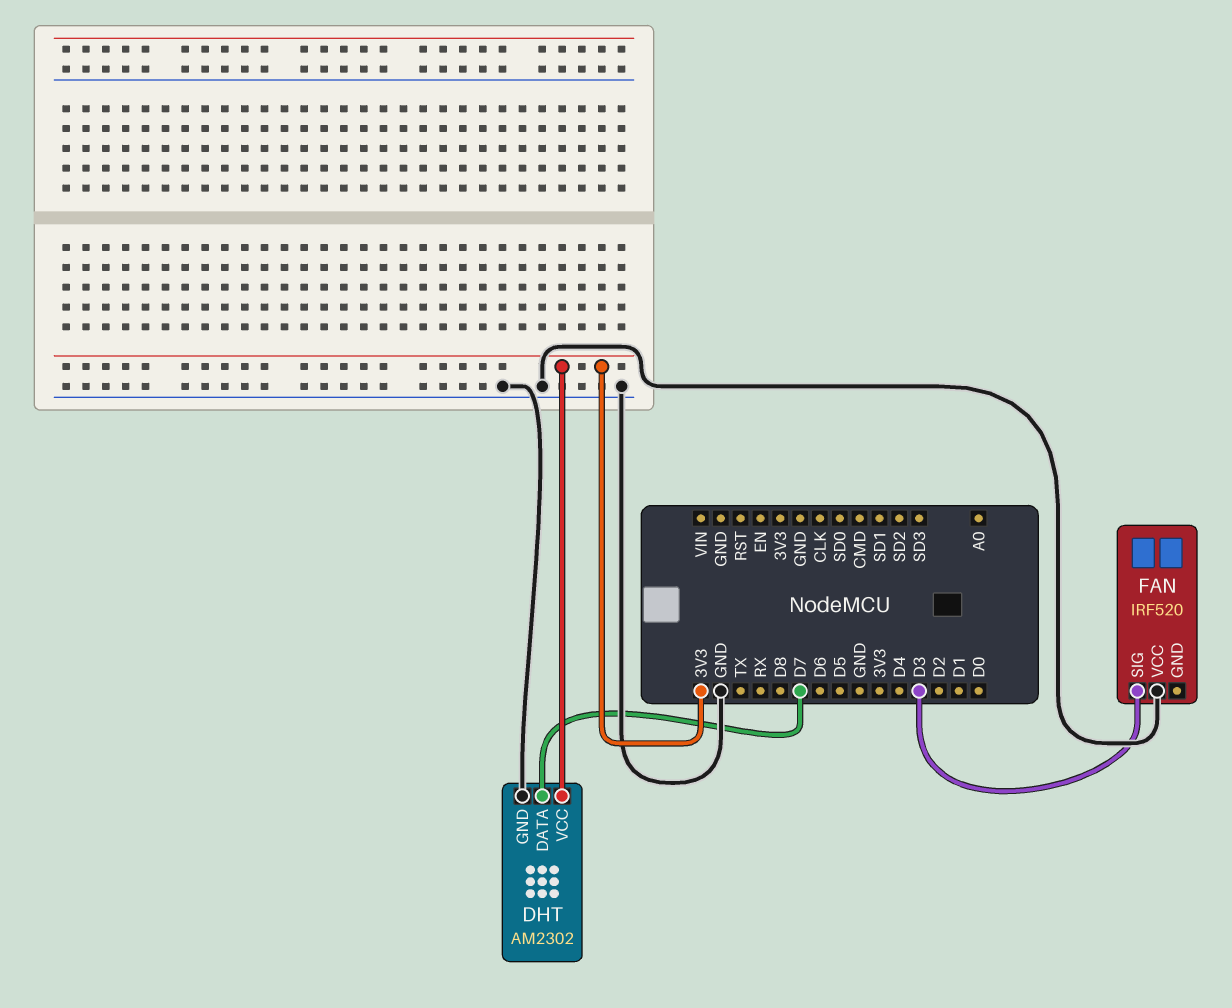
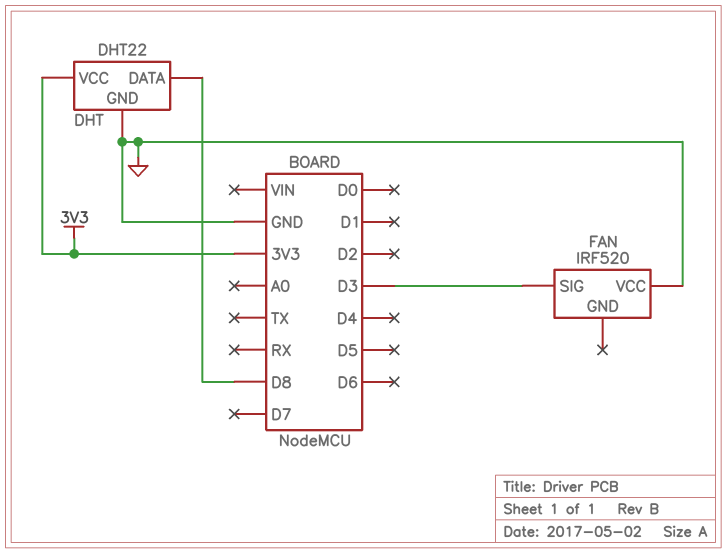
DHT: AM2302 -> DHT22
DHT pin DATA: D7 -> D8

